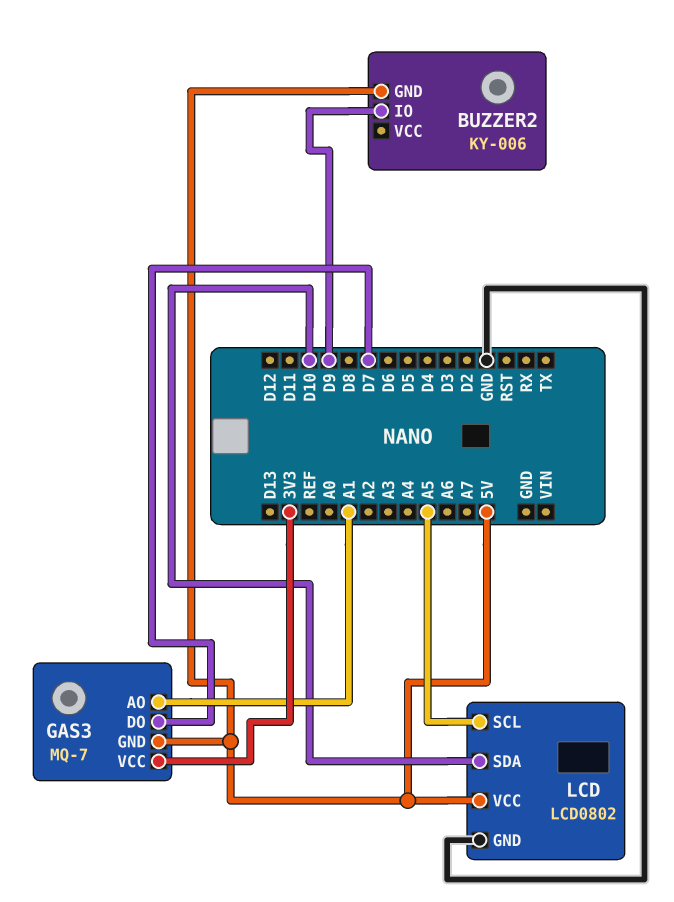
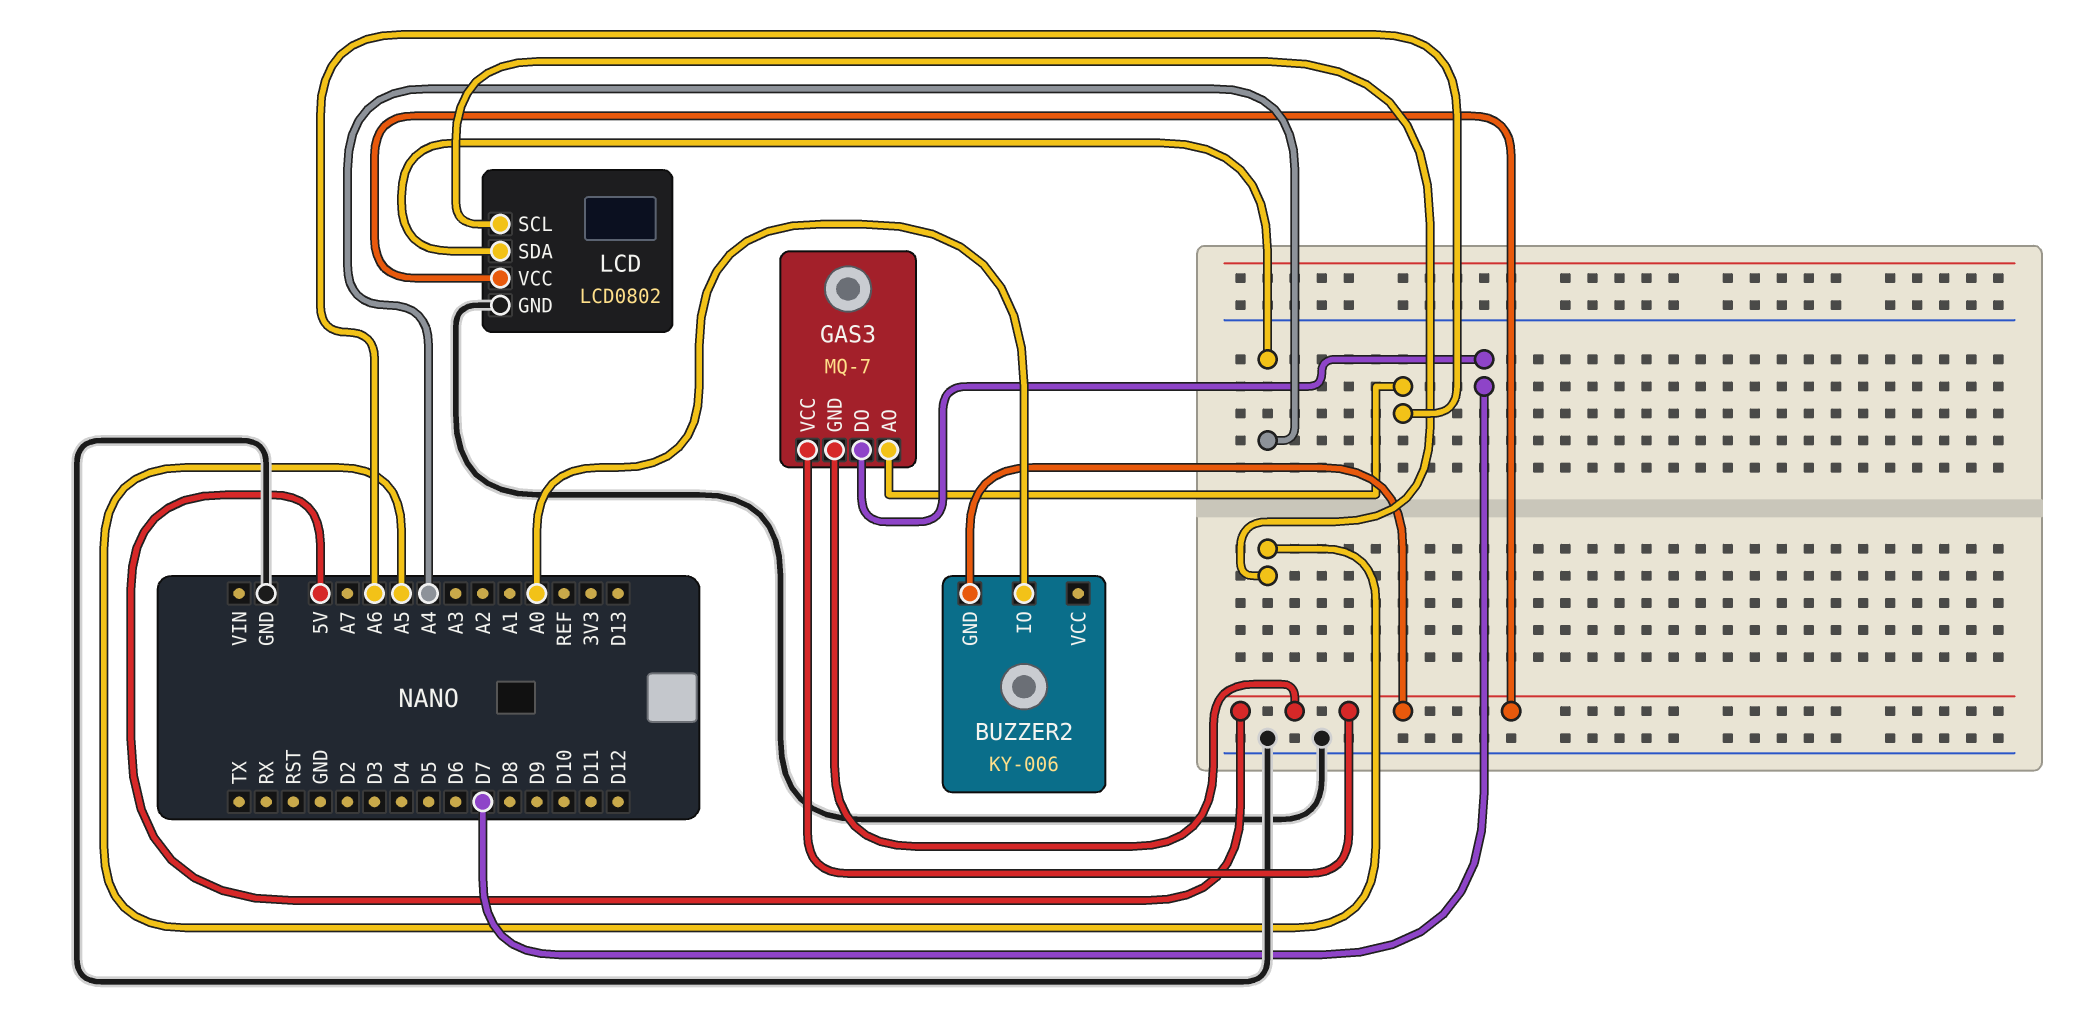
BUZZER2 pin IO: D9 -> A0
GAS3 pin AO: A1 -> A6
GAS3 pin VCC: 3V3 -> 5V
LCD pin SDA: D10 -> A4

